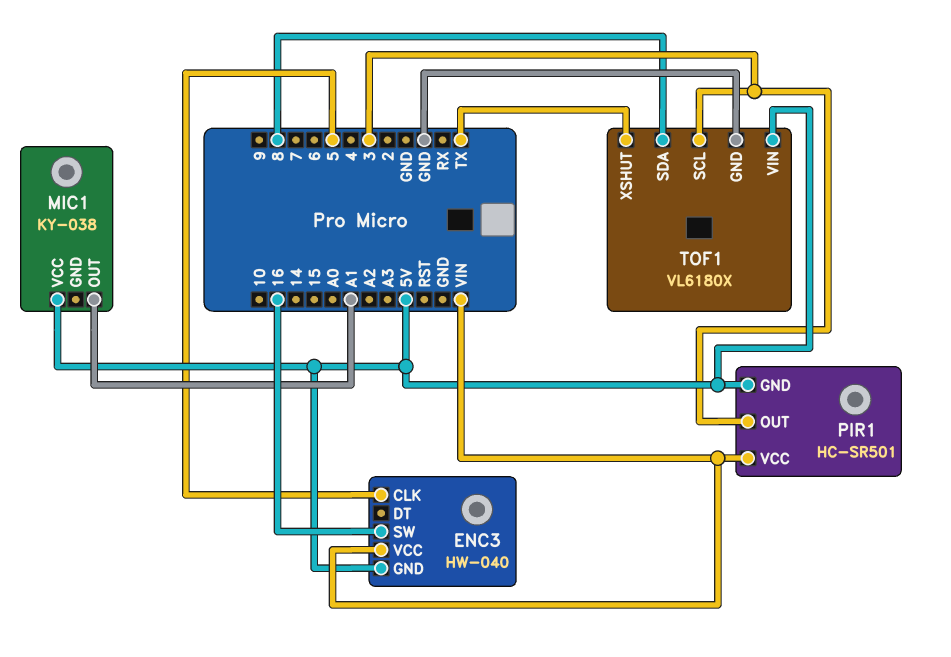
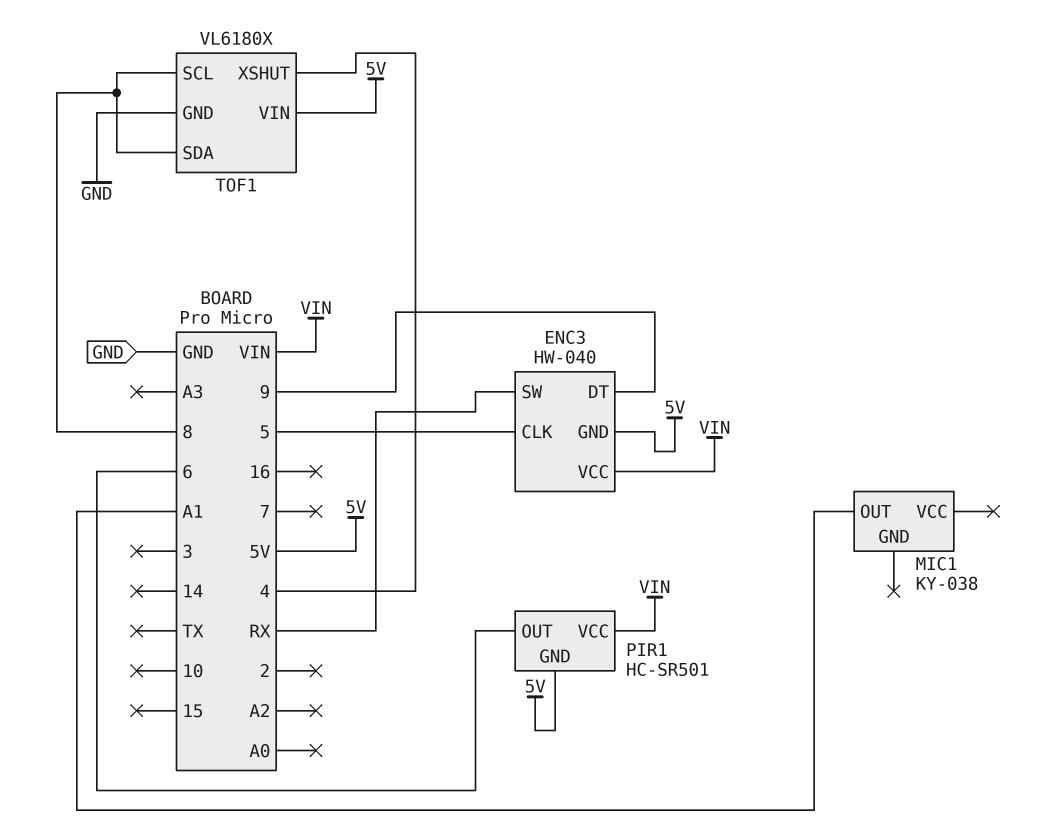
ENC3 pin DT: none -> 9
ENC3 pin SW: 16 -> RX
MIC1 pin VCC: 5V -> none
PIR1 pin OUT: 3 -> 6
TOF1 pin SCL: 3 -> 8
TOF1 pin XSHUT: TX -> 4

